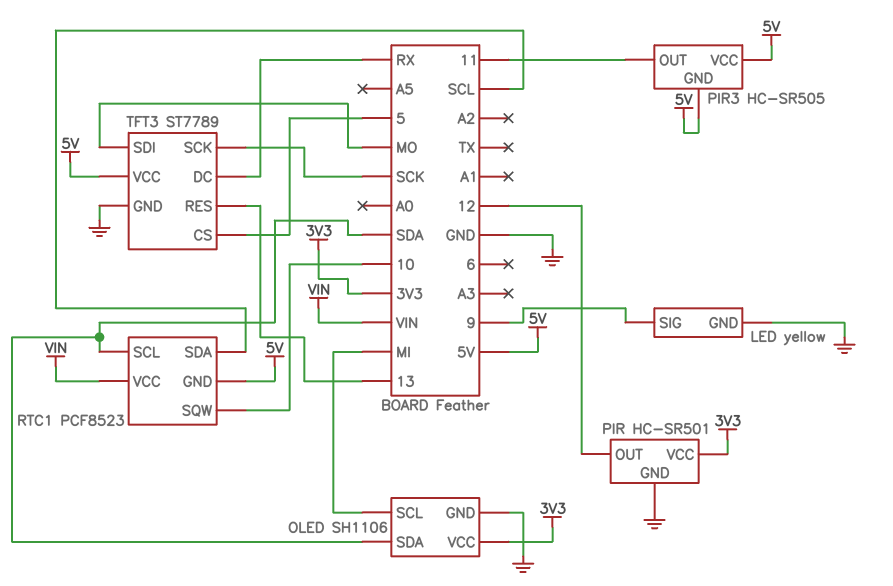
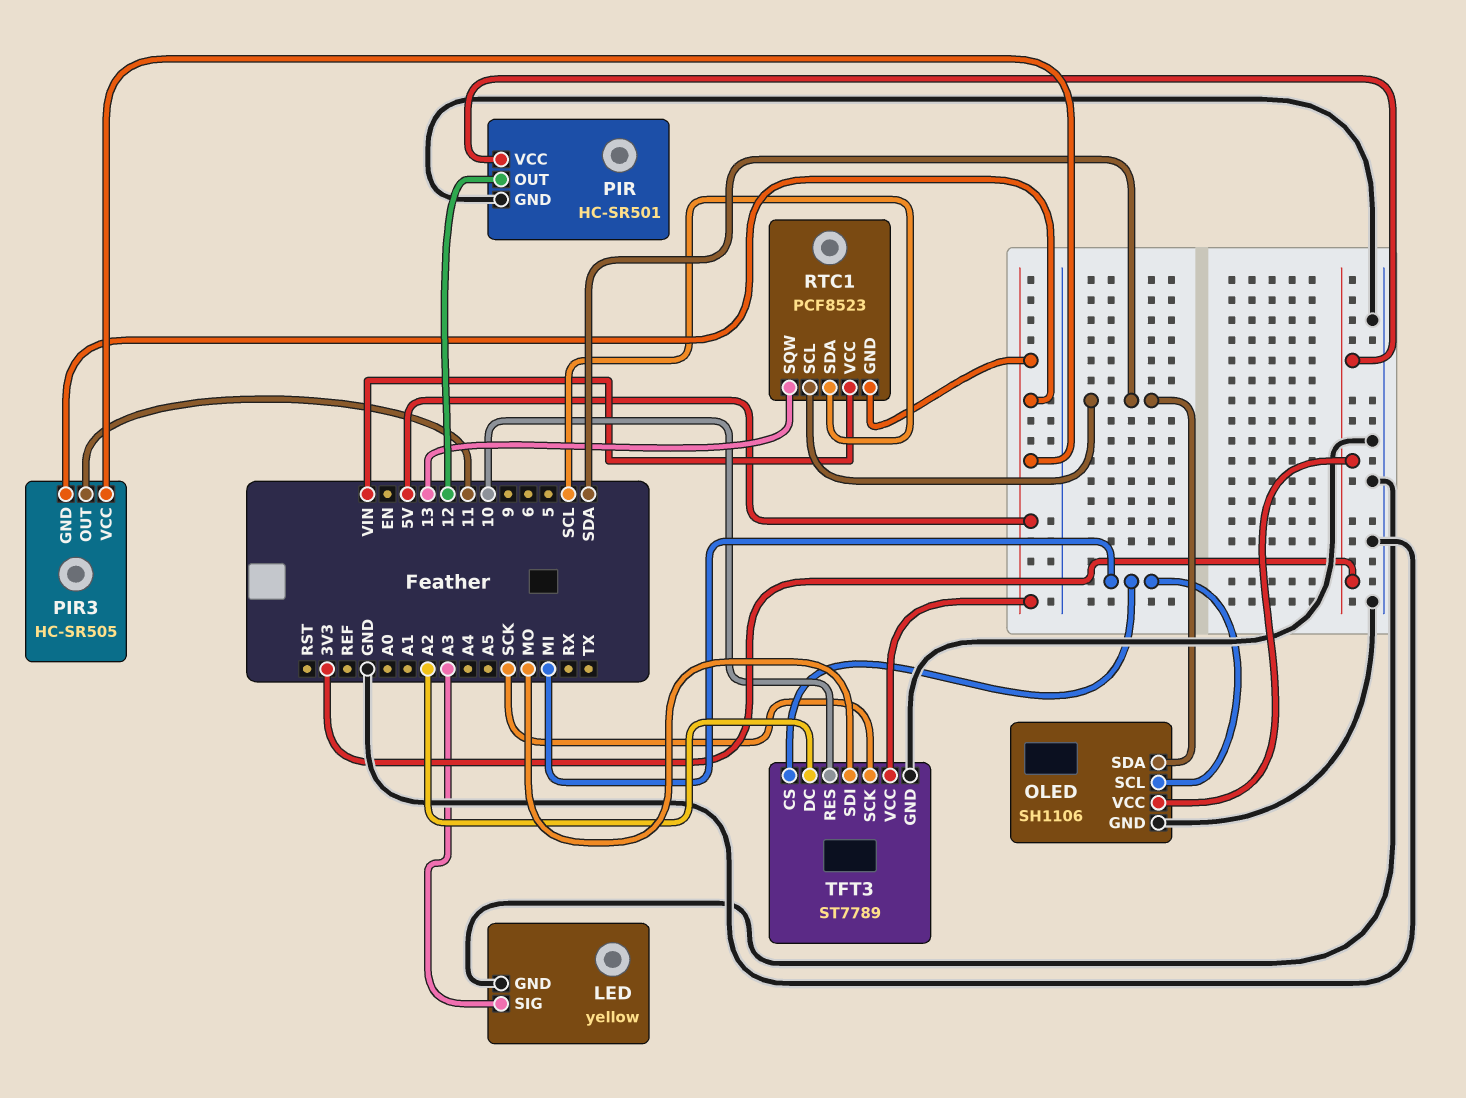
LED pin SIG: 9 -> A3
RTC1 pin SQW: 10 -> 13
TFT3 pin CS: 5 -> MI
TFT3 pin DC: RX -> A2
TFT3 pin RES: 13 -> 10

